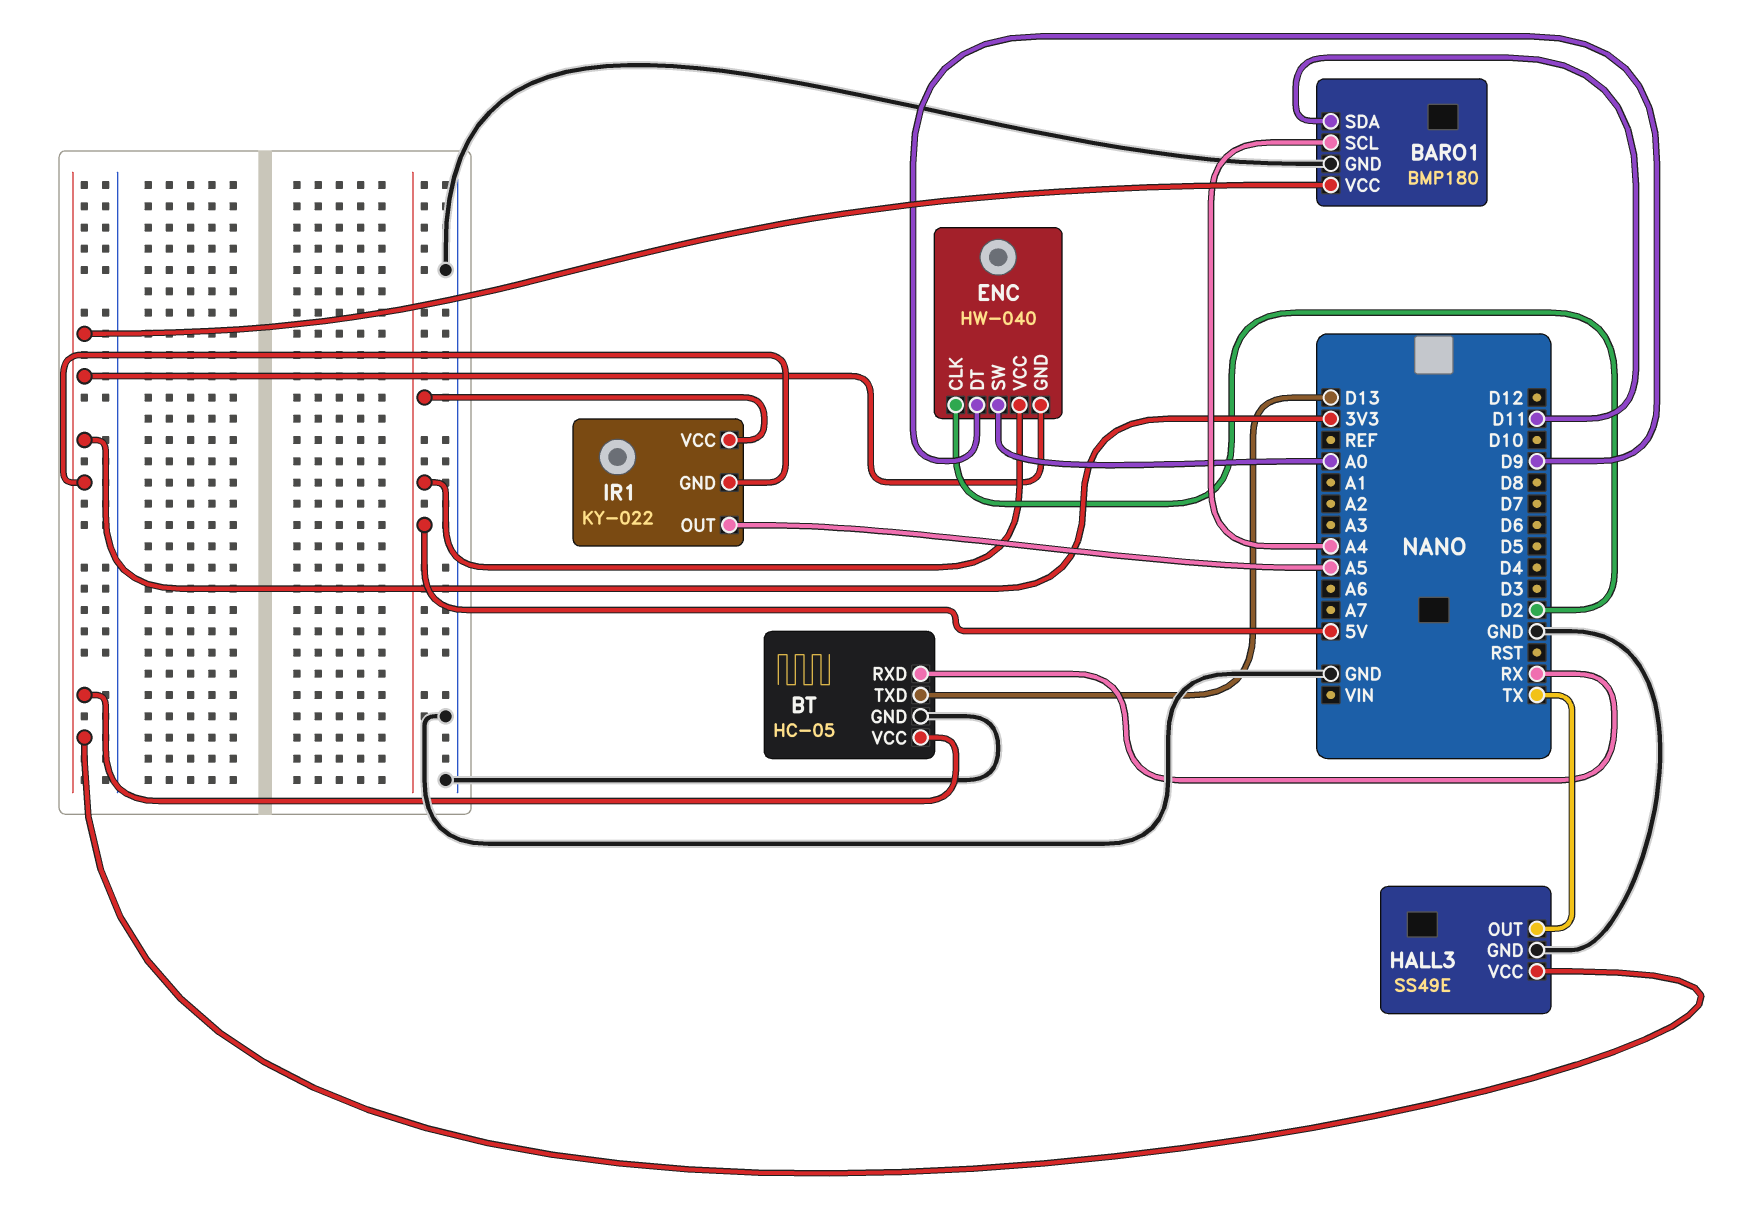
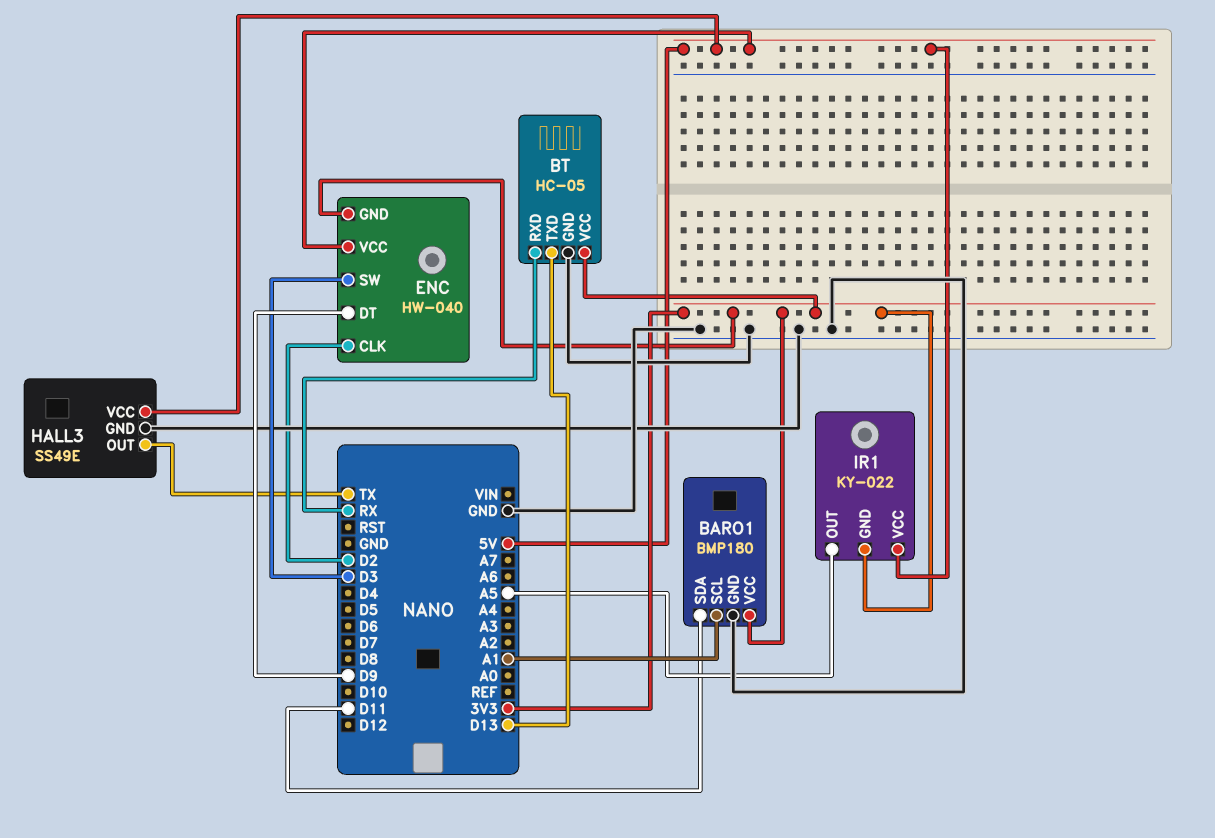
BARO1 pin SCL: A4 -> A1
ENC pin SW: A0 -> D3
HALL3 pin VCC: 3V3 -> 5V

